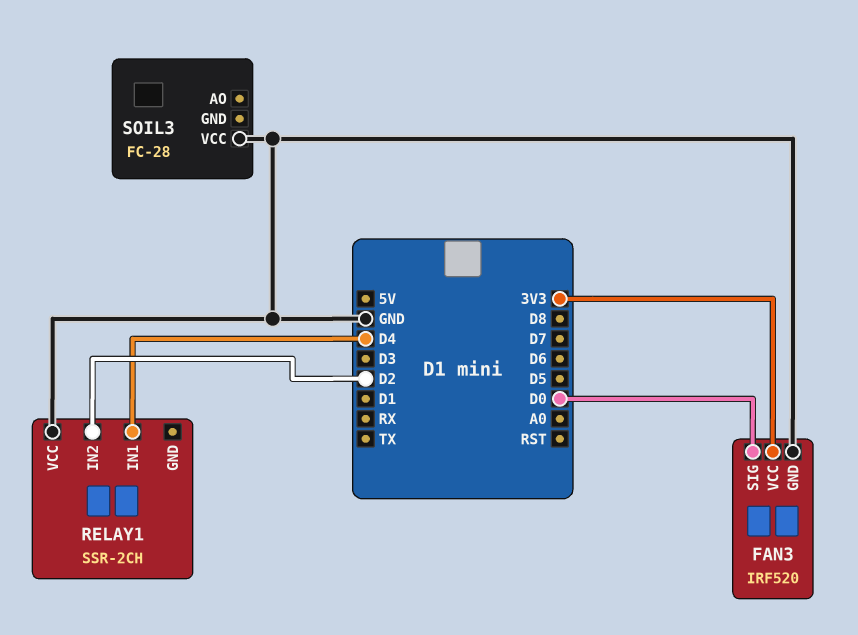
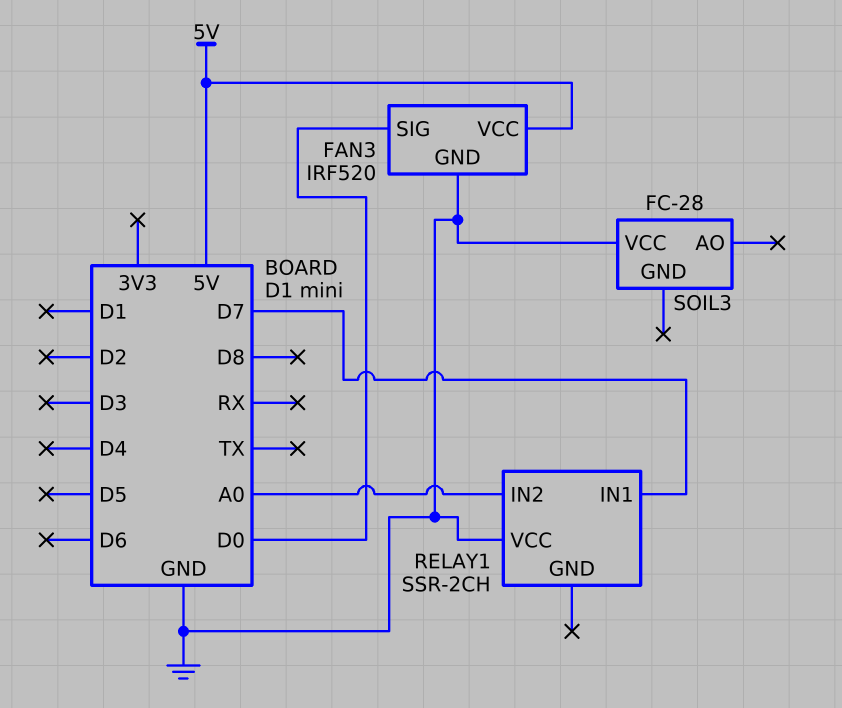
FAN3 pin VCC: 3V3 -> 5V
RELAY1 pin IN1: D4 -> D7
RELAY1 pin IN2: D2 -> A0

